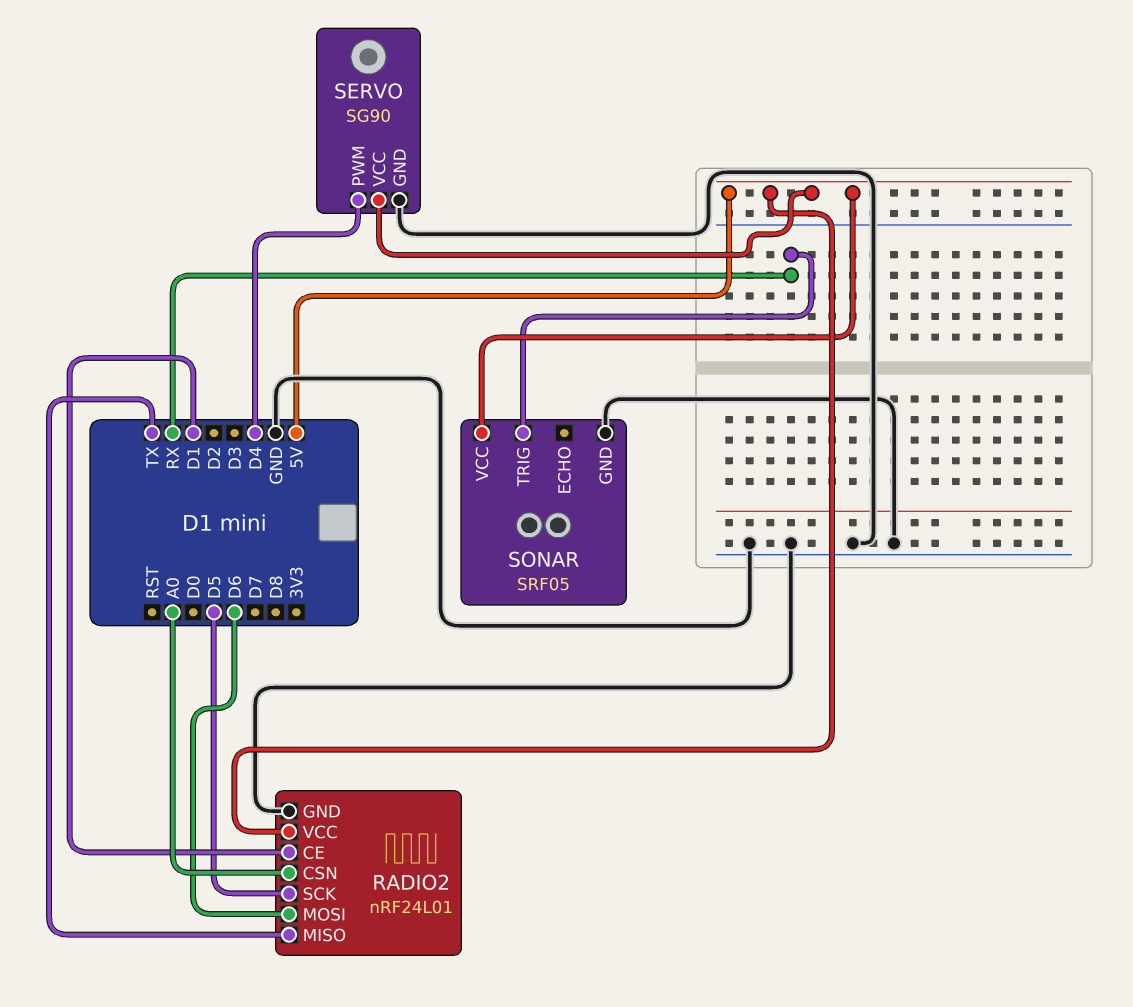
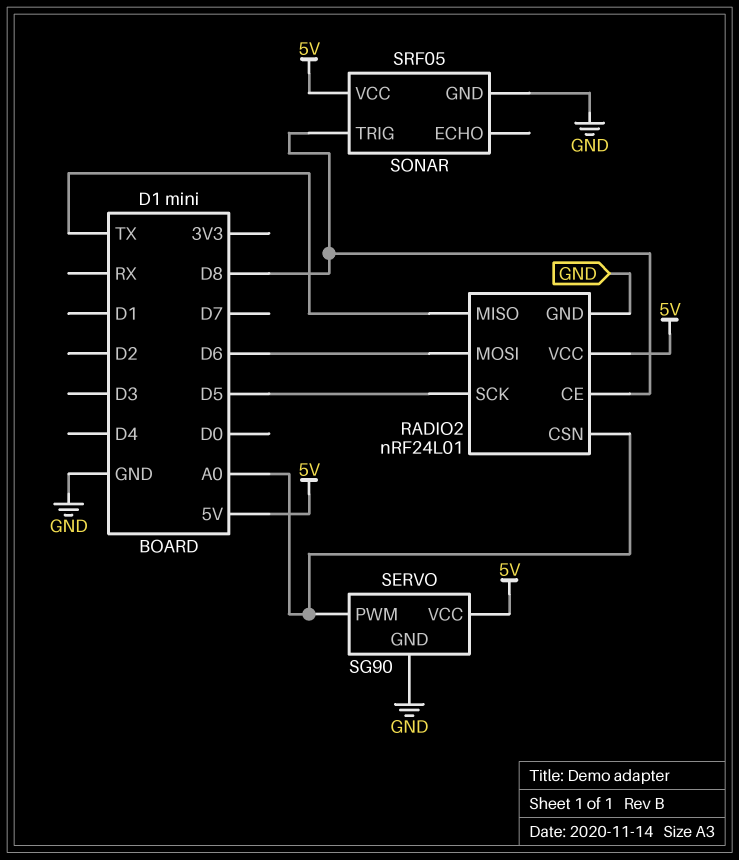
RADIO2 pin CE: D1 -> D8
SERVO pin PWM: D4 -> A0
SONAR pin TRIG: RX -> D8

